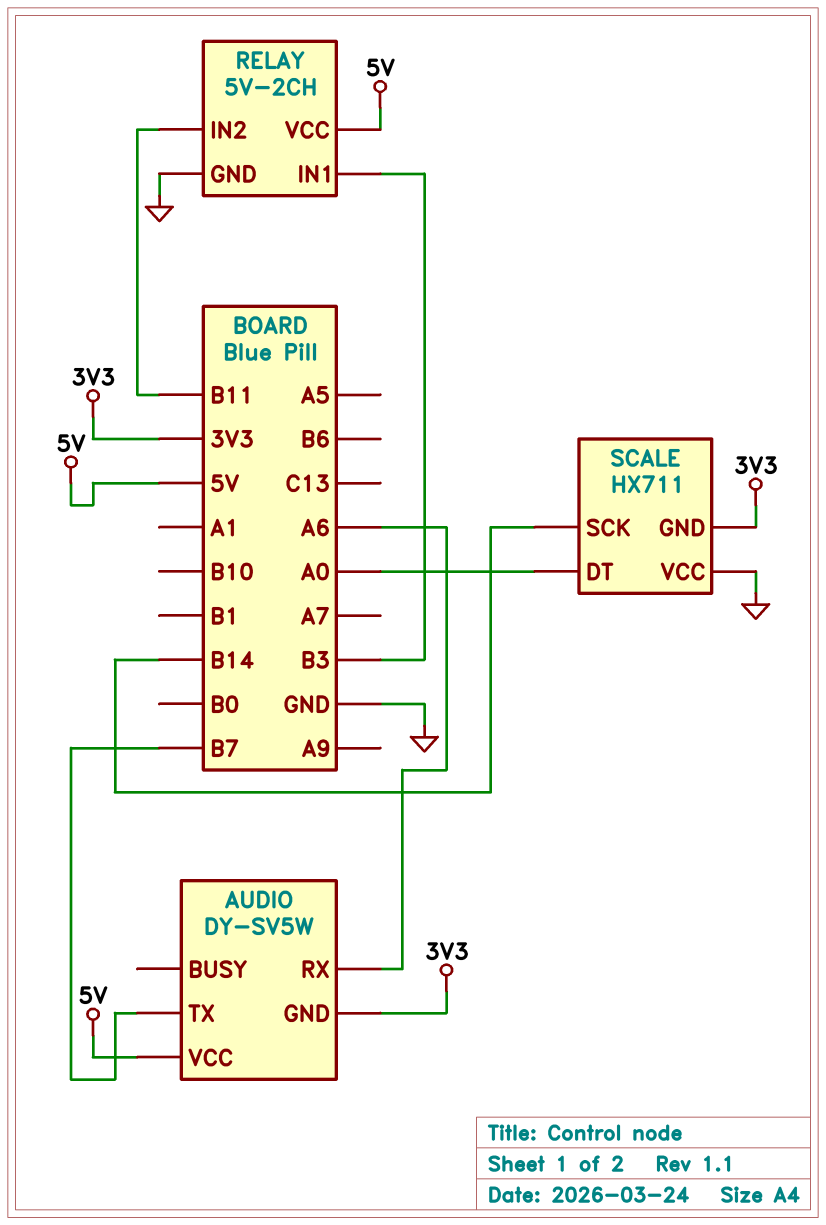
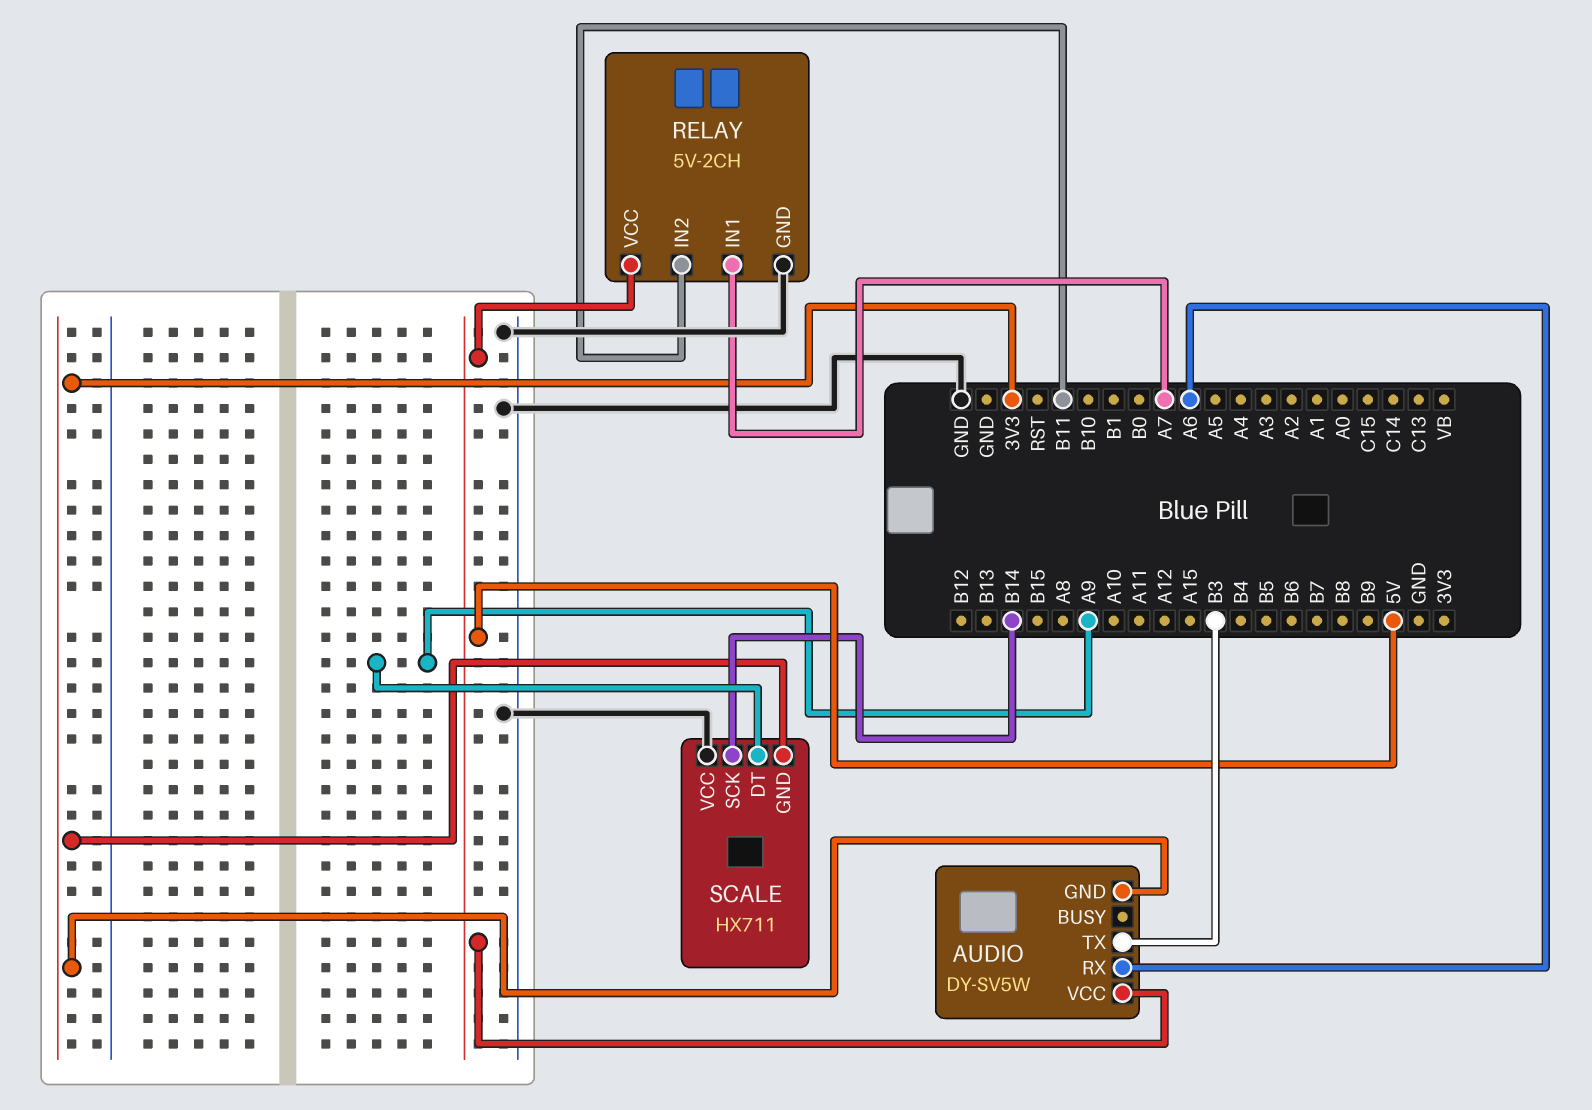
AUDIO pin TX: B7 -> B3
RELAY pin IN1: B3 -> A7
SCALE pin DT: A0 -> A9

